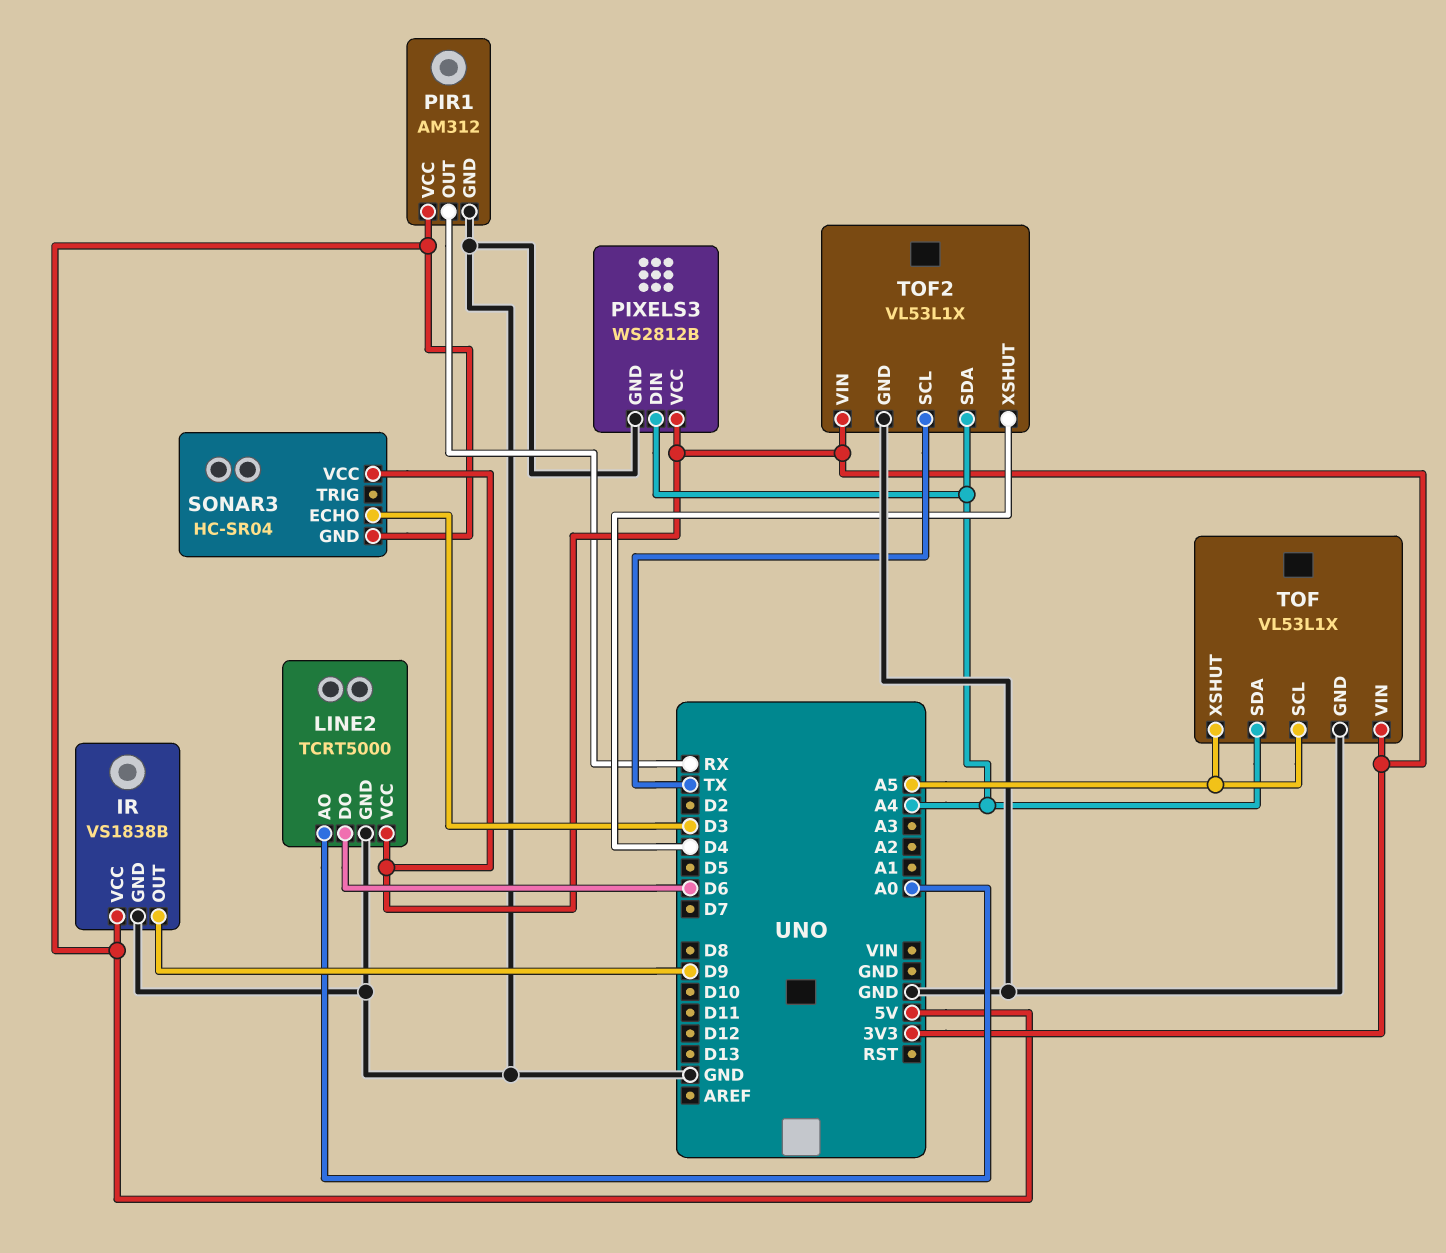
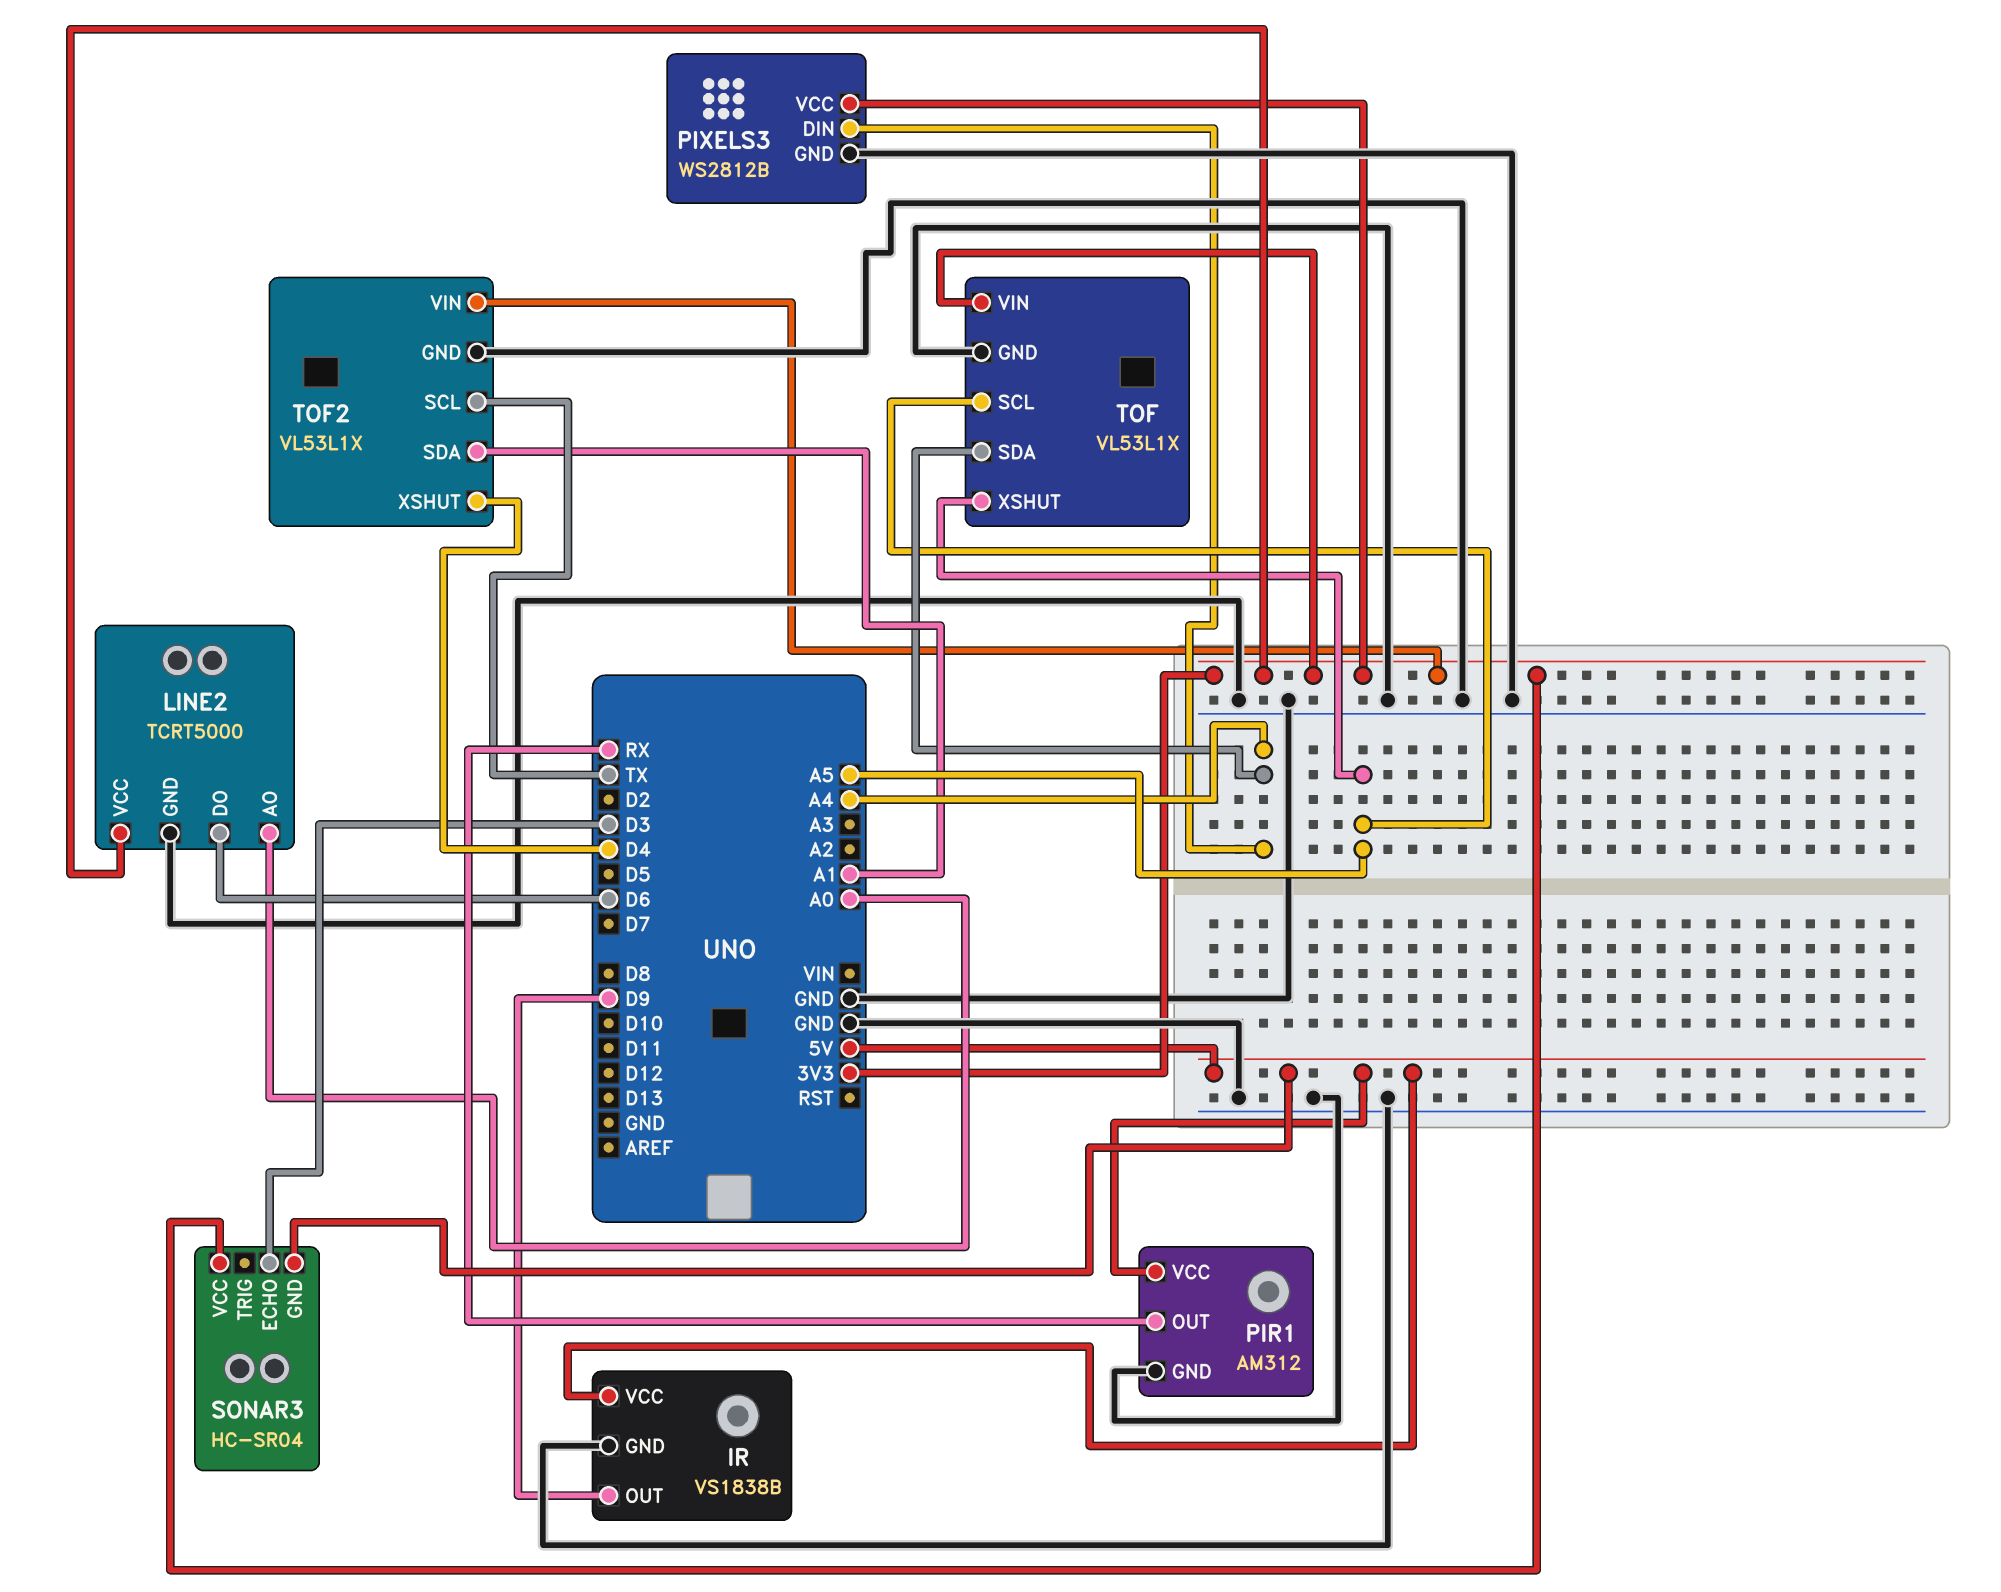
TOF2 pin SDA: A4 -> A1

